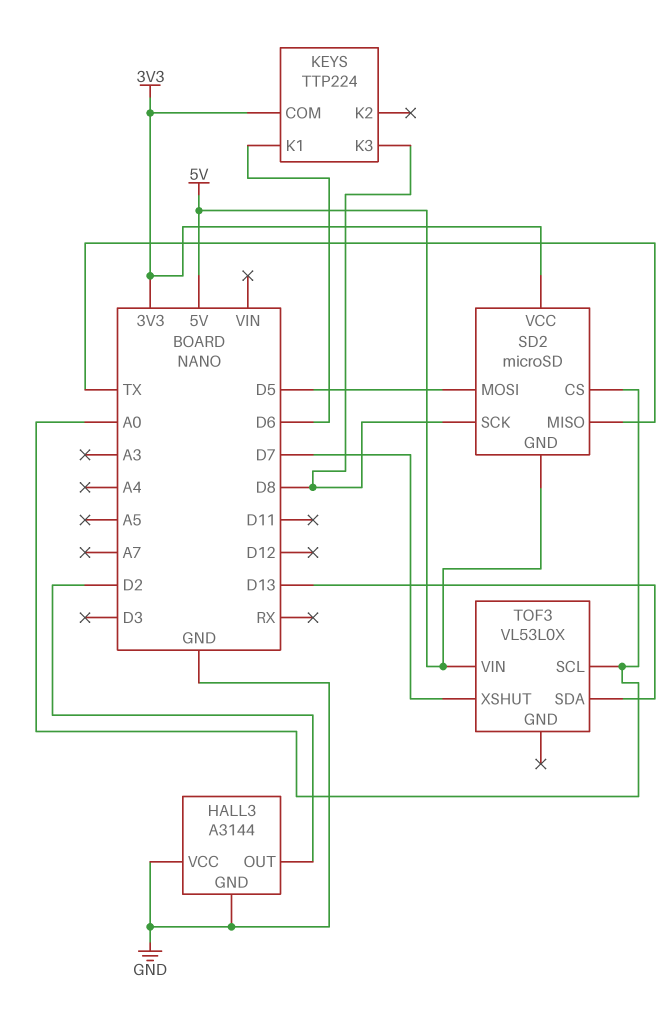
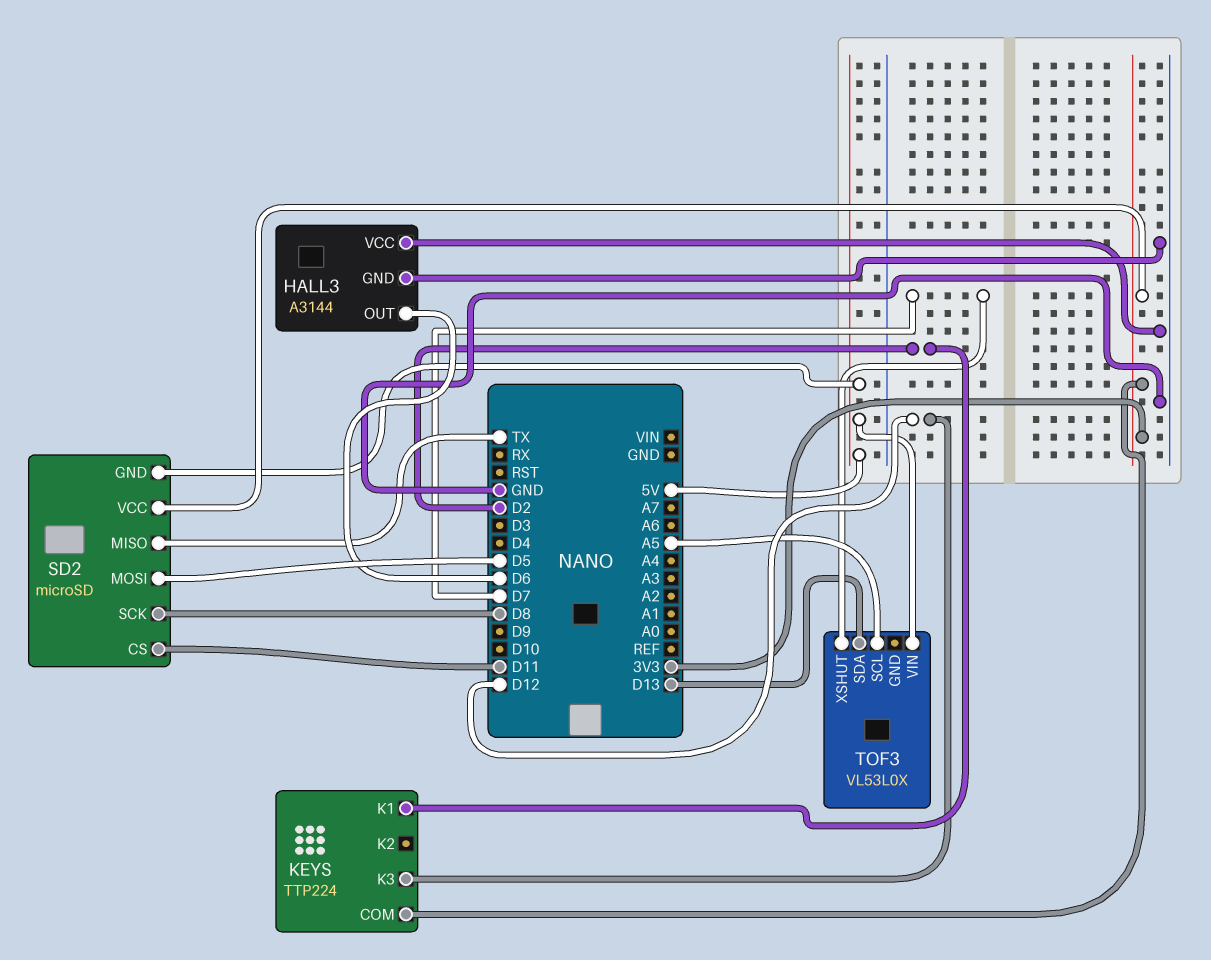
HALL3 pin OUT: D2 -> D6
KEYS pin K1: D6 -> D2
KEYS pin K3: D8 -> D12
SD2 pin CS: A0 -> D11
TOF3 pin SCL: A0 -> A5

